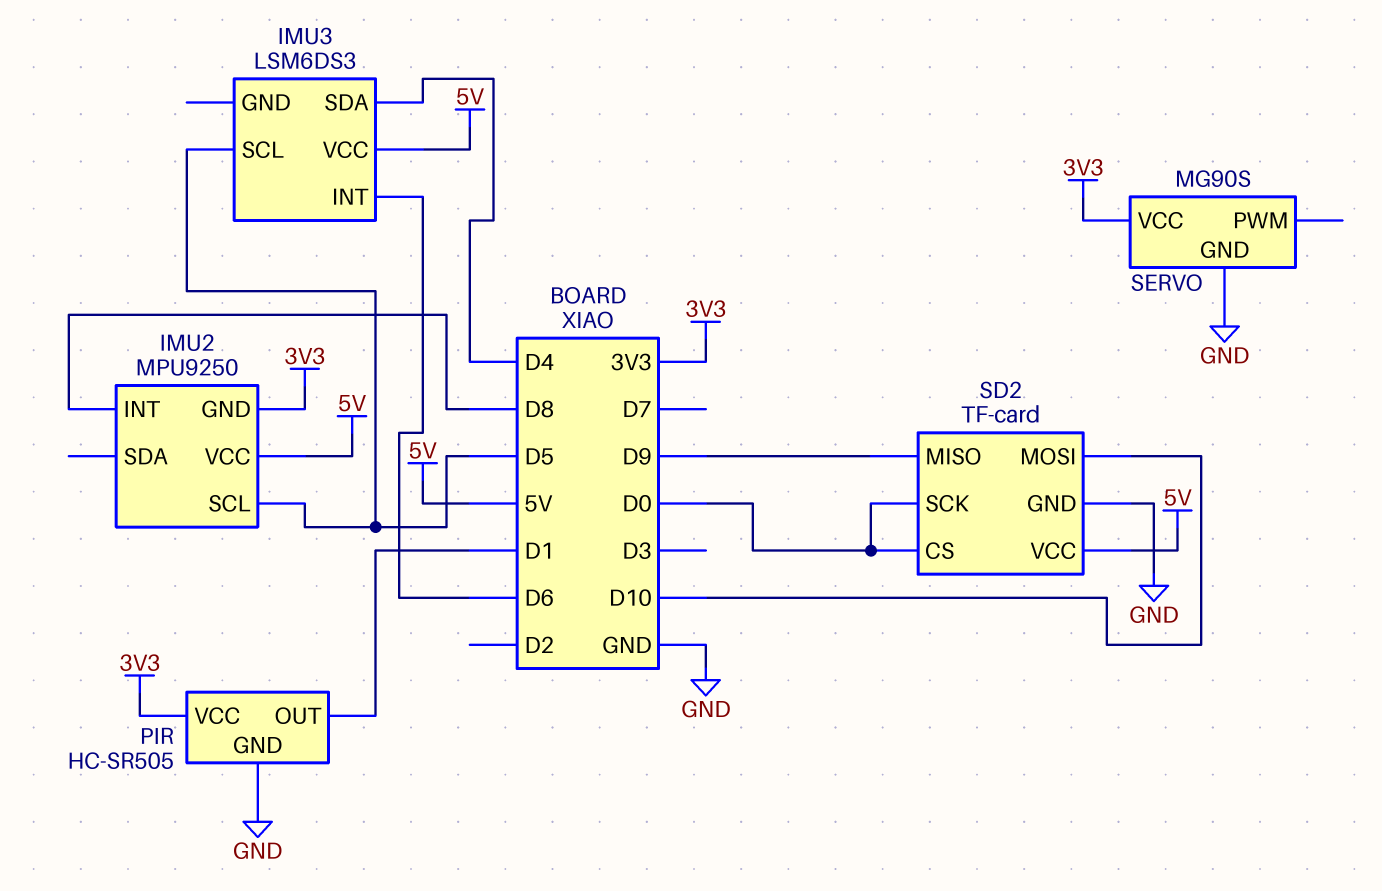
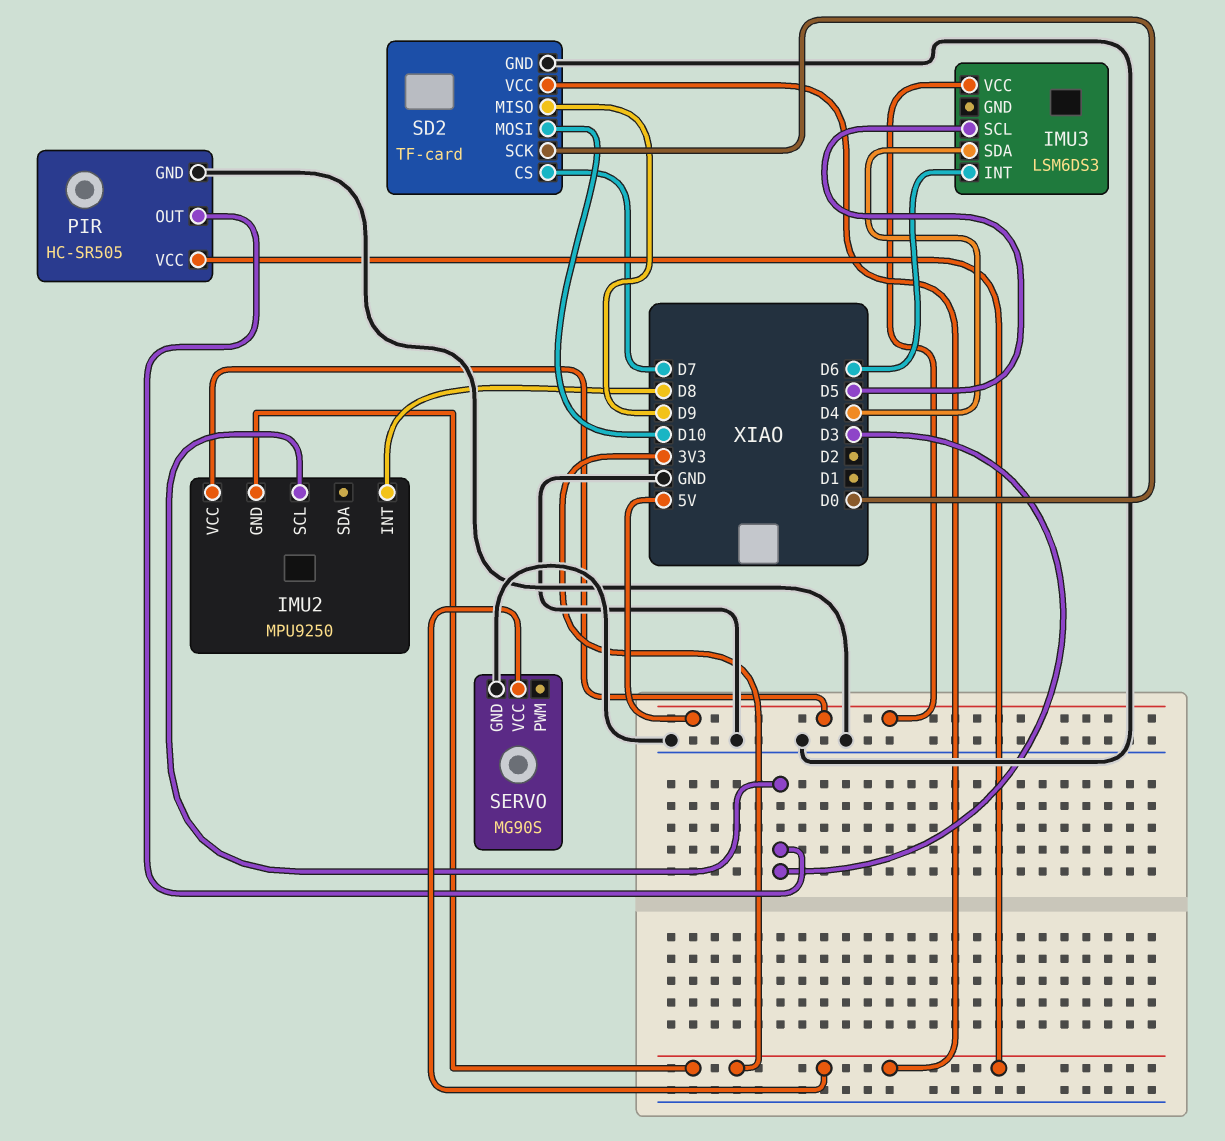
IMU2 pin SCL: D5 -> D3
PIR pin OUT: D1 -> D3
SD2 pin CS: D0 -> D7
SD2 pin VCC: 5V -> 3V3

